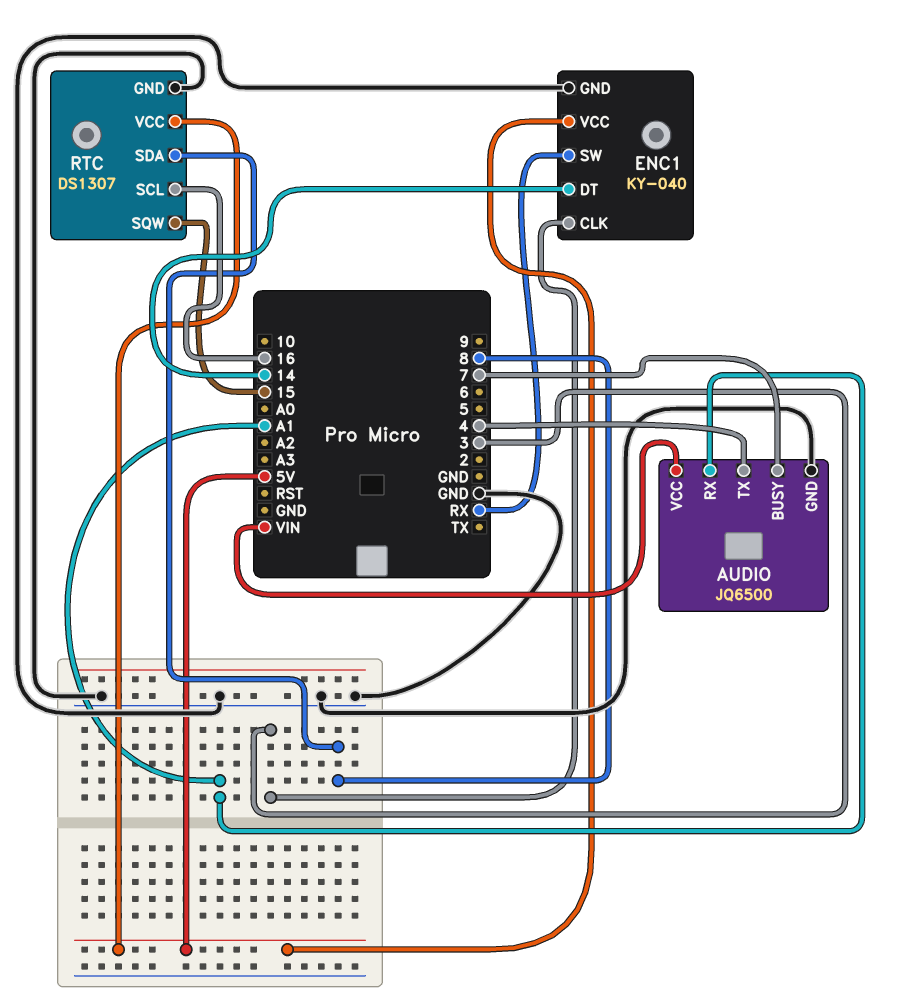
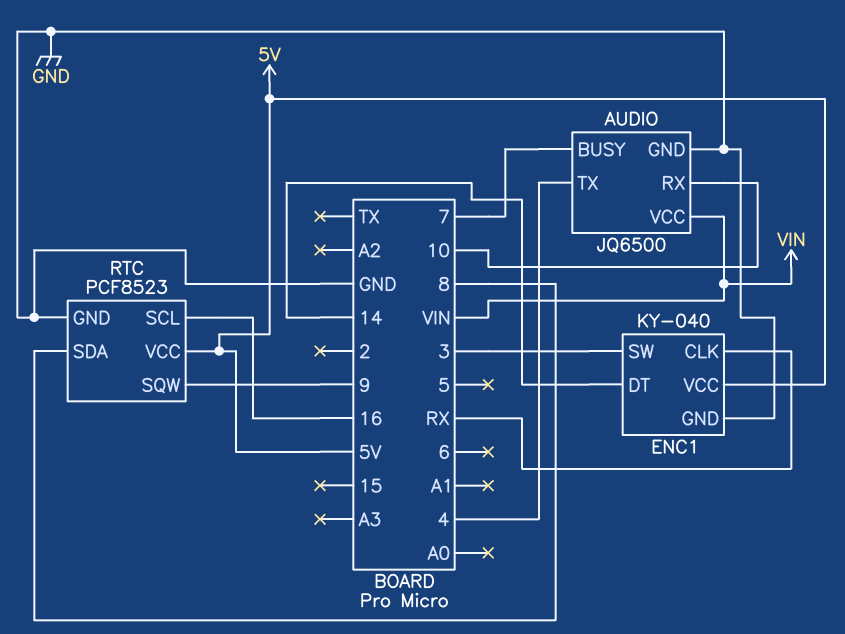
AUDIO pin RX: A1 -> 10
ENC1 pin CLK: 3 -> RX
ENC1 pin SW: RX -> 3
RTC: DS1307 -> PCF8523
RTC pin SQW: 15 -> 9

